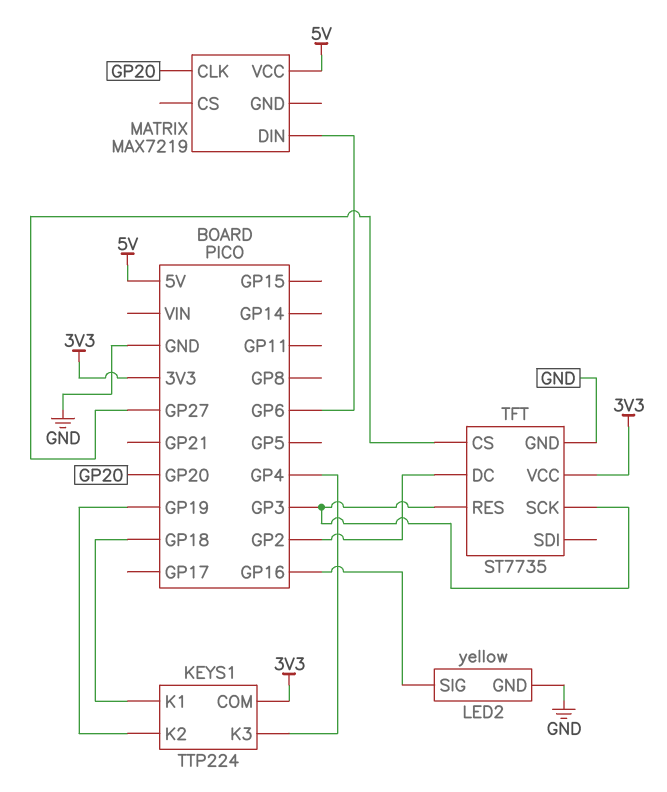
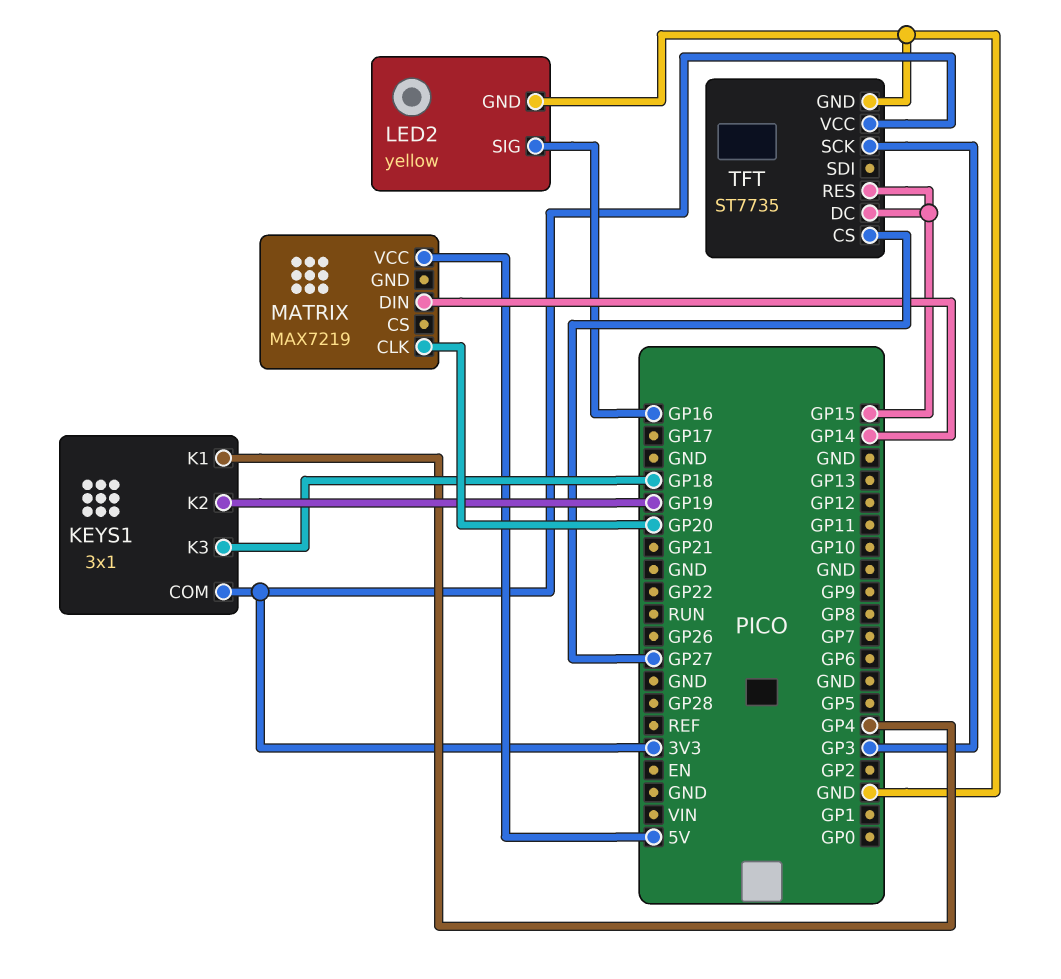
KEYS1: TTP224 -> 3x1
KEYS1 pin K1: GP18 -> GP4
KEYS1 pin K3: GP4 -> GP18
MATRIX pin DIN: GP6 -> GP14
TFT pin DC: GP2 -> GP15
TFT pin RES: GP3 -> GP15

